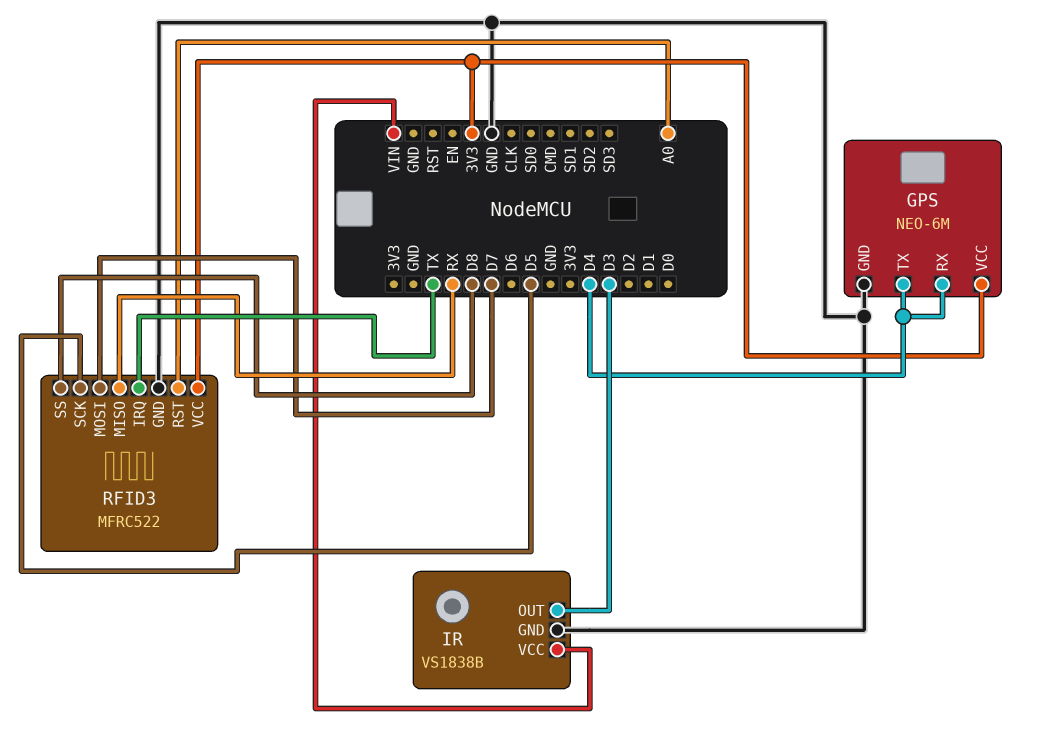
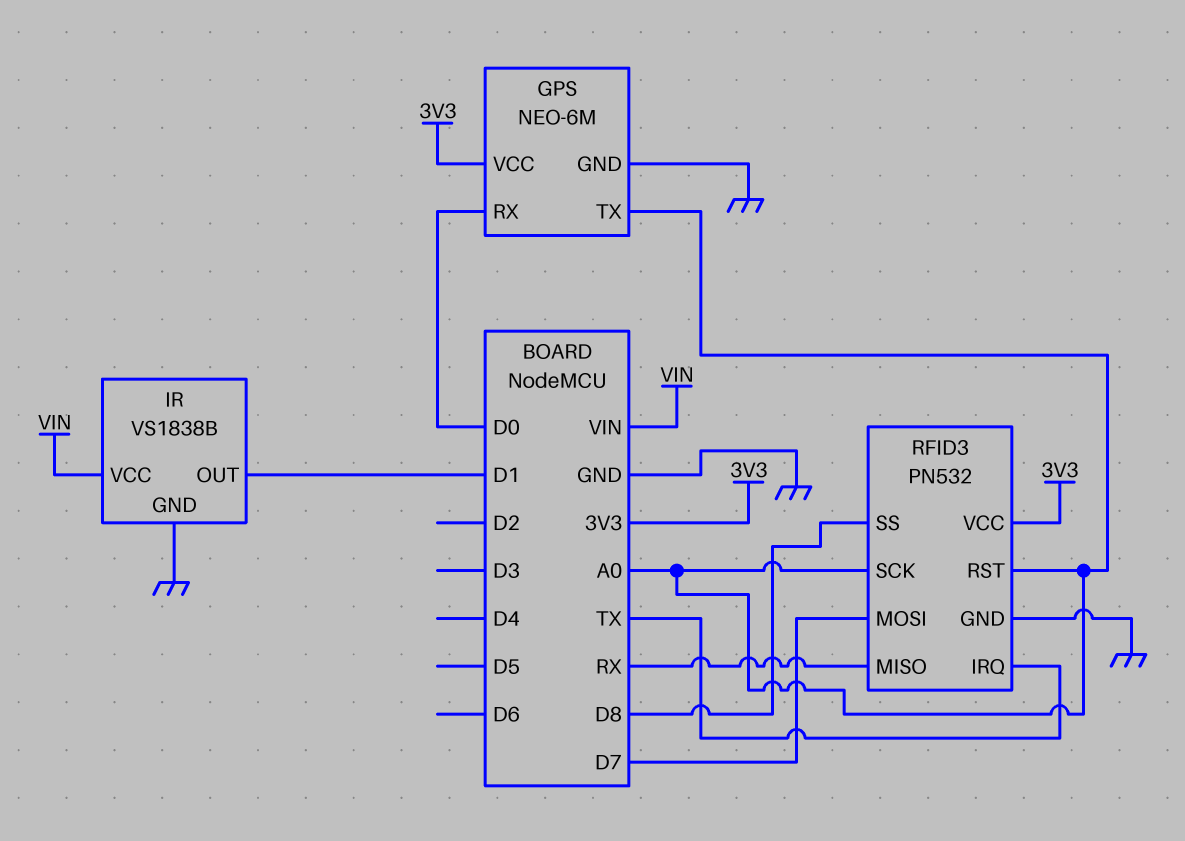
GPS pin RX: D4 -> D0
GPS pin TX: D4 -> A0
IR pin OUT: D3 -> D1
RFID3: MFRC522 -> PN532
RFID3 pin SCK: D5 -> A0

